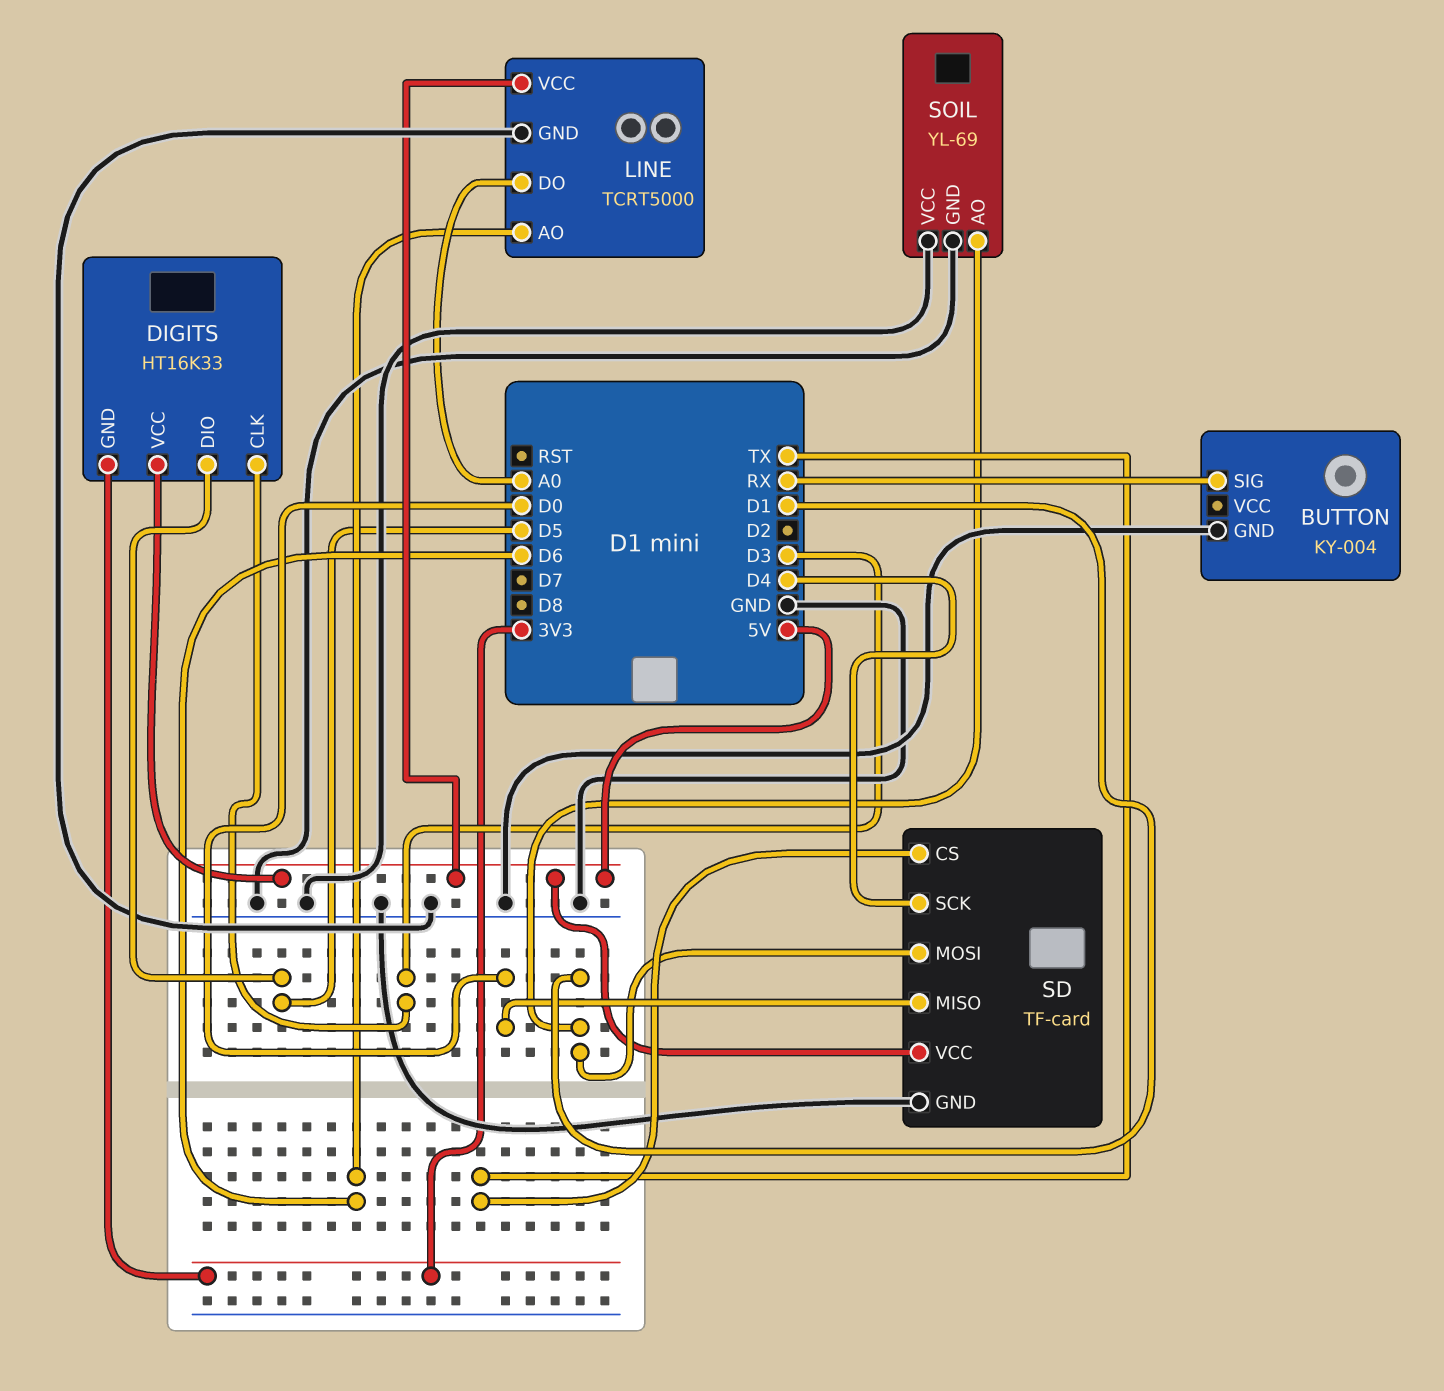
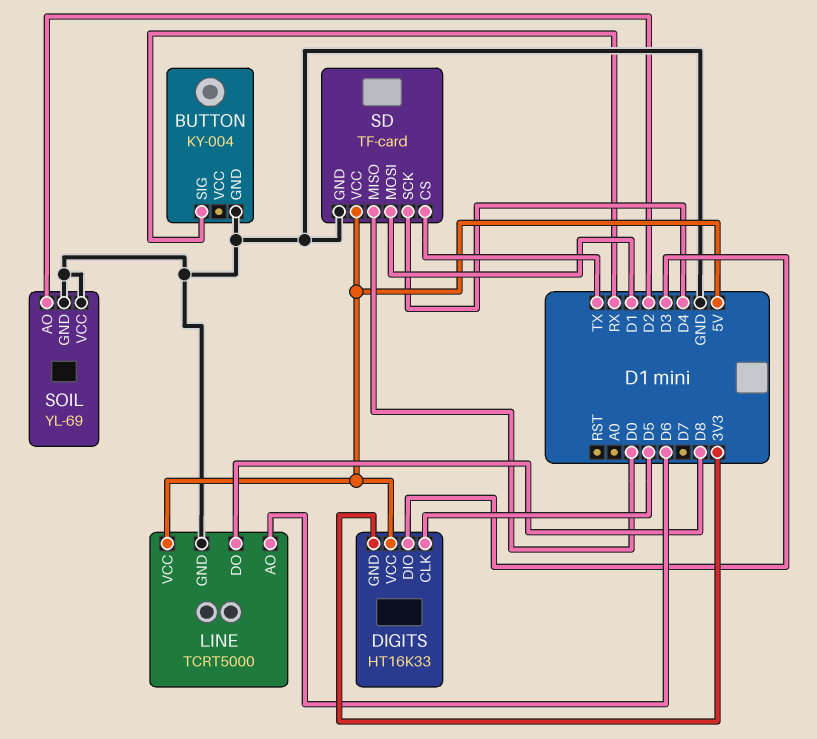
DIGITS pin CLK: D3 -> D5
DIGITS pin DIO: D5 -> D3
LINE pin DO: A0 -> D8
SOIL pin AO: D1 -> D2

